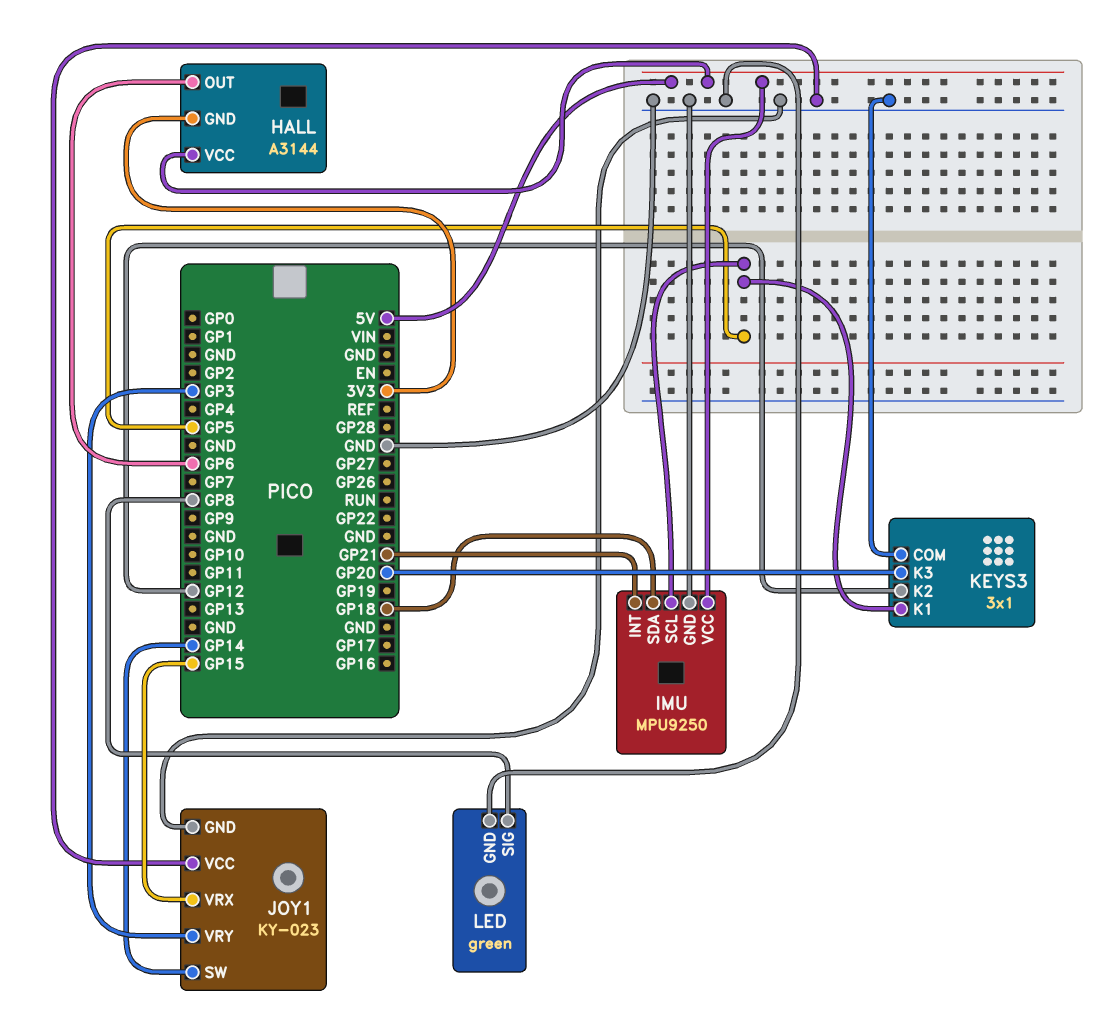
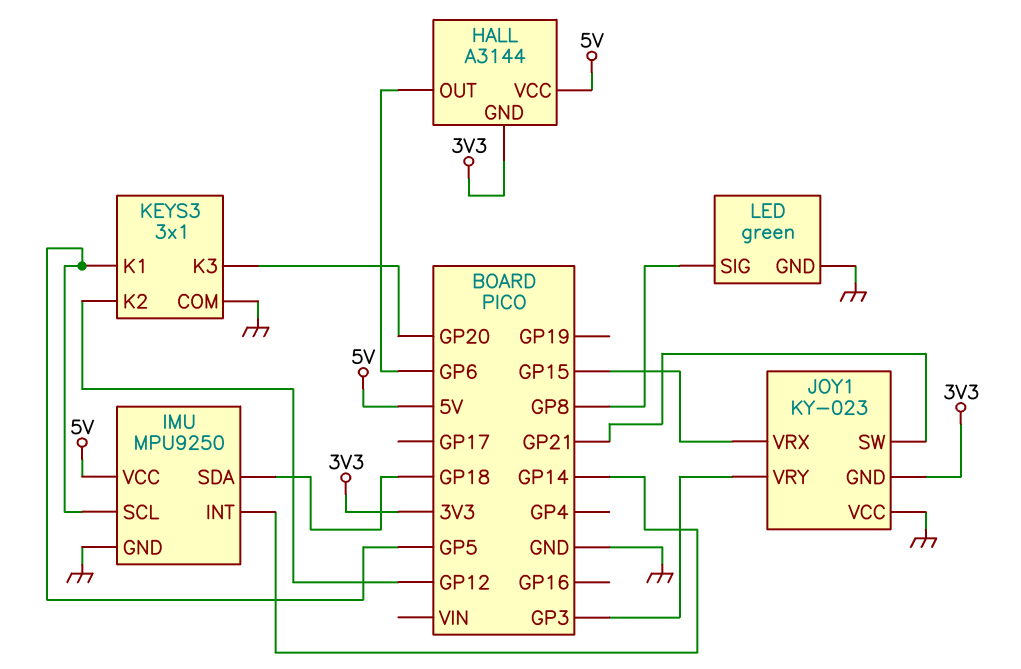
IMU pin INT: GP21 -> GP14
JOY1 pin GND: GND -> 3V3
JOY1 pin SW: GP14 -> GP21

